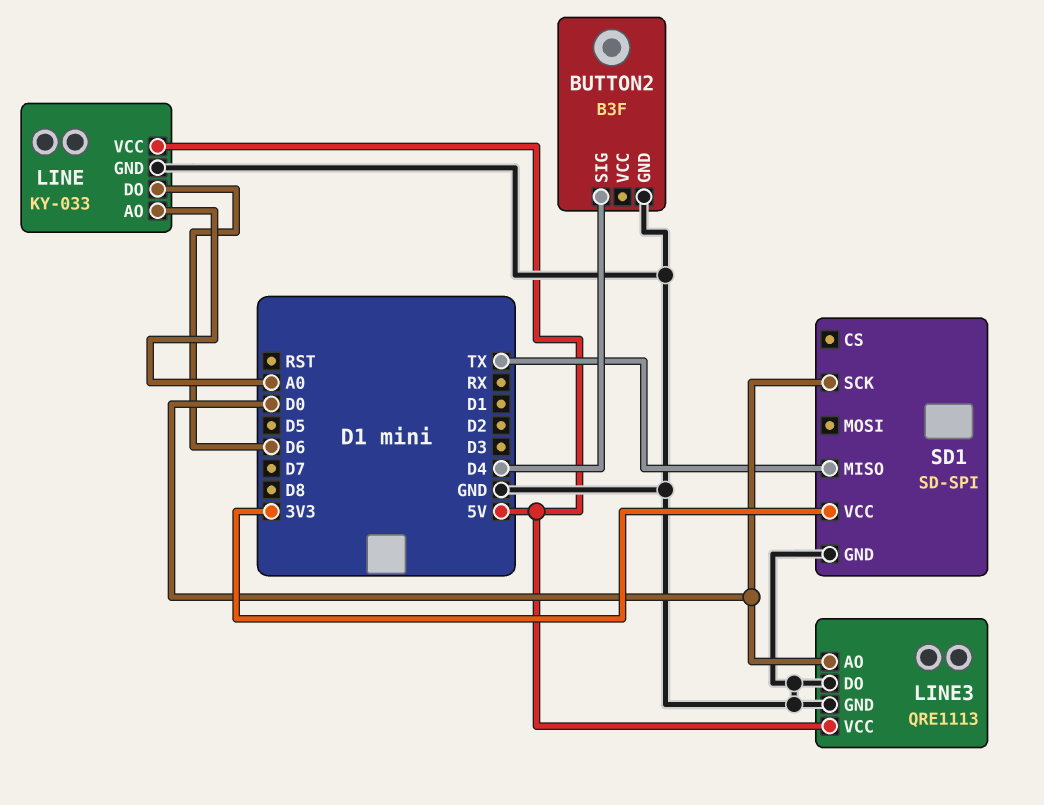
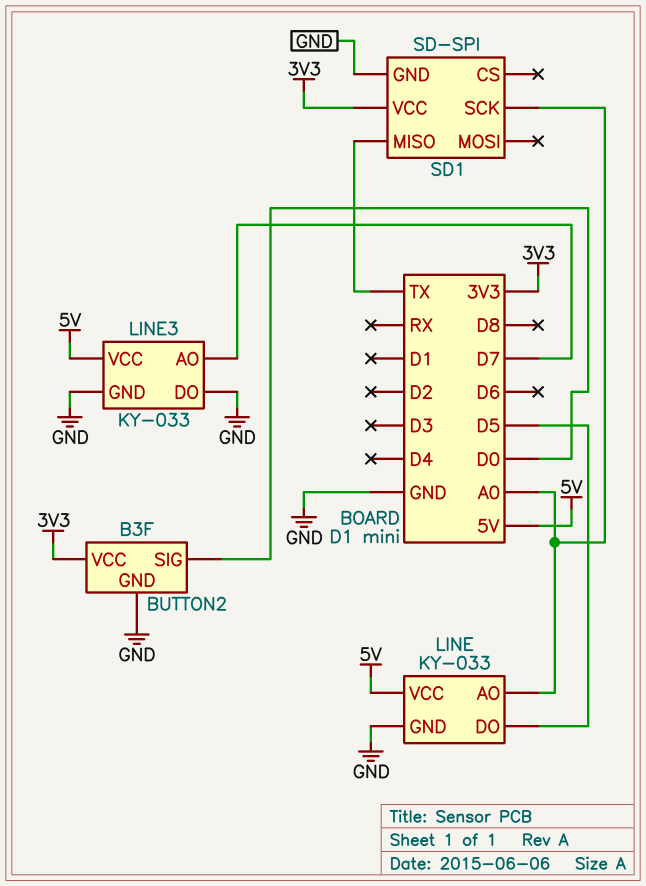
BUTTON2 pin SIG: D4 -> D0
BUTTON2 pin VCC: none -> 3V3
LINE pin DO: D6 -> D5
LINE3: QRE1113 -> KY-033
LINE3 pin AO: D0 -> D7
SD1 pin SCK: D0 -> A0

